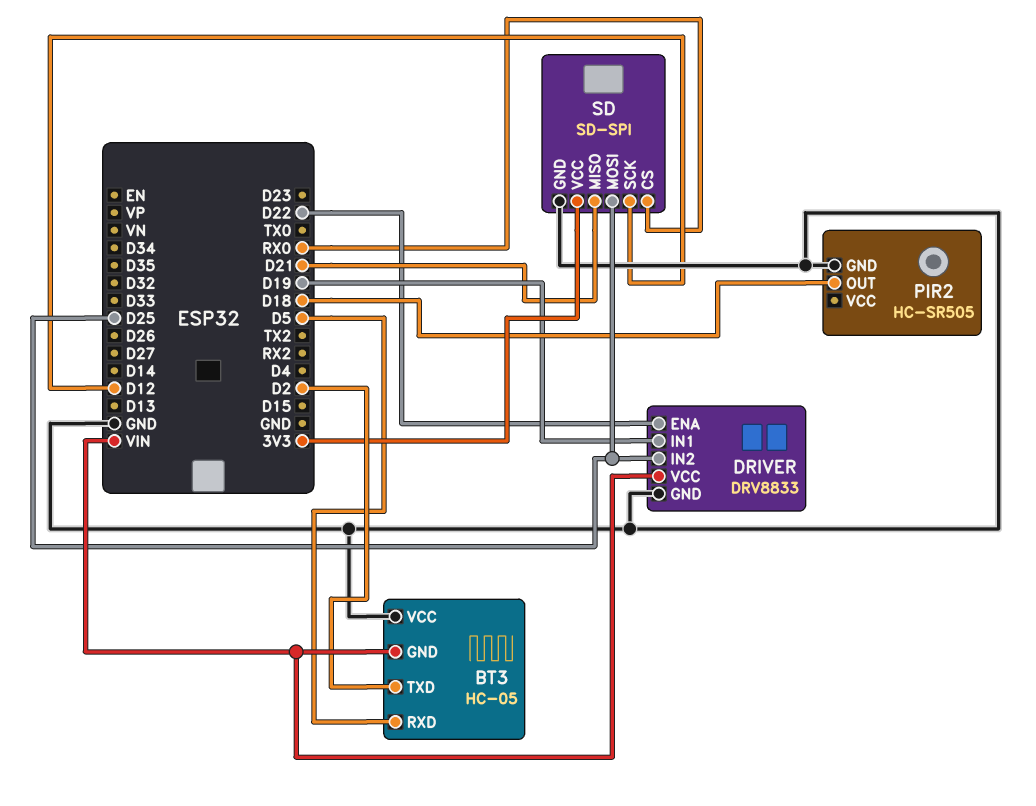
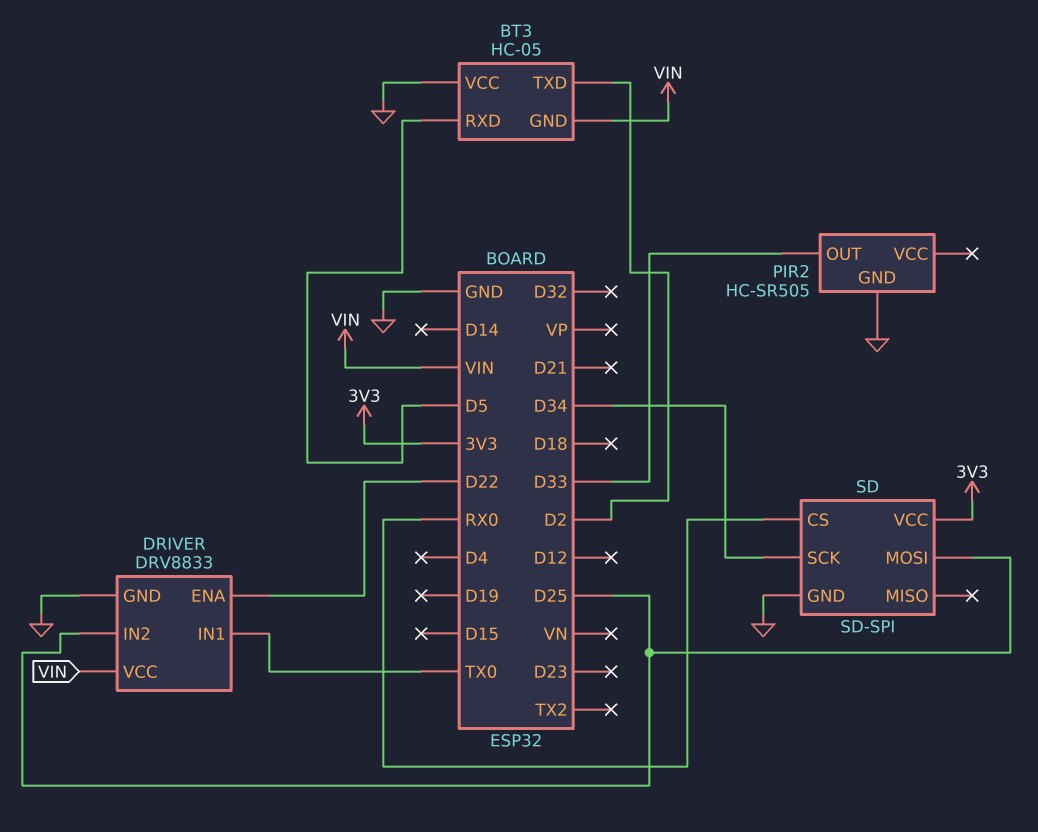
DRIVER pin IN1: D19 -> TX0
PIR2 pin OUT: D18 -> D33
SD pin MISO: D21 -> none
SD pin SCK: D12 -> D34

